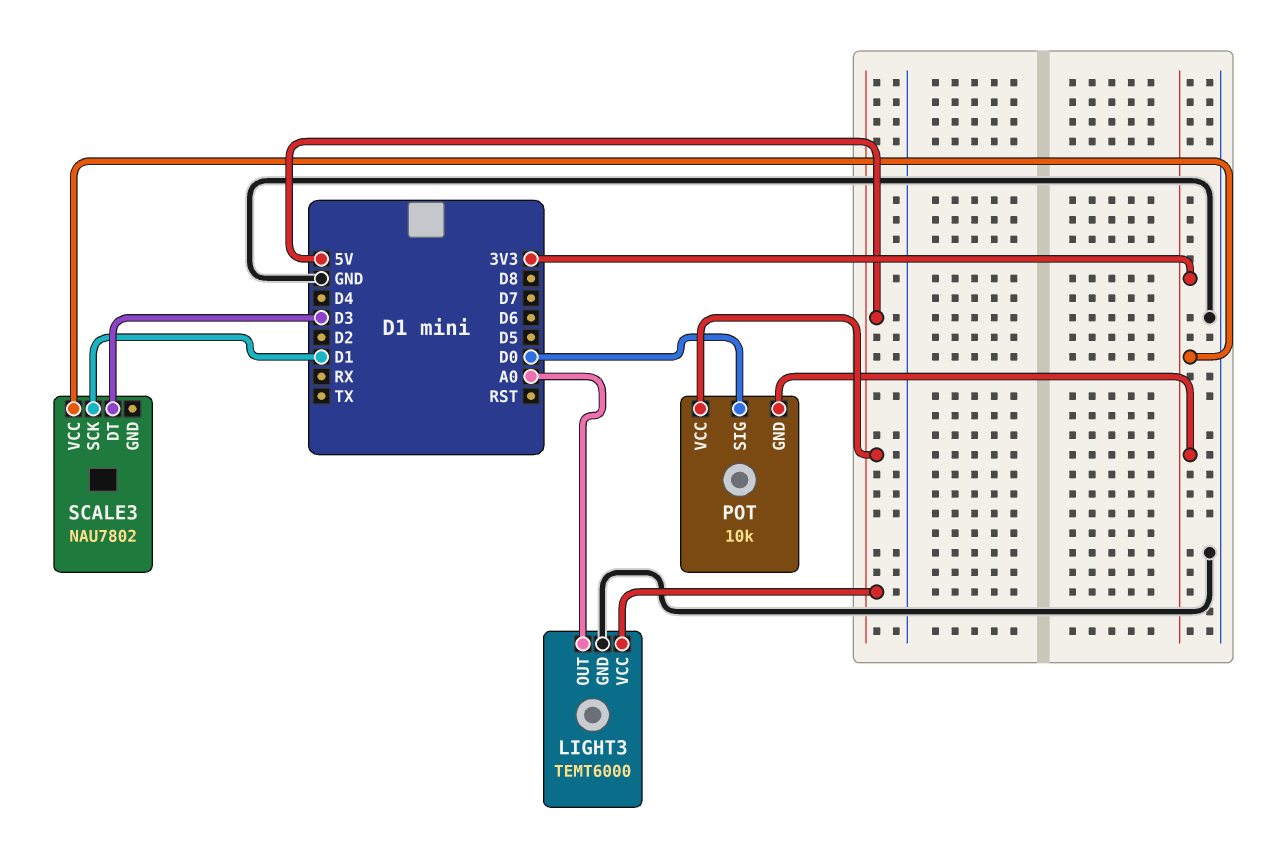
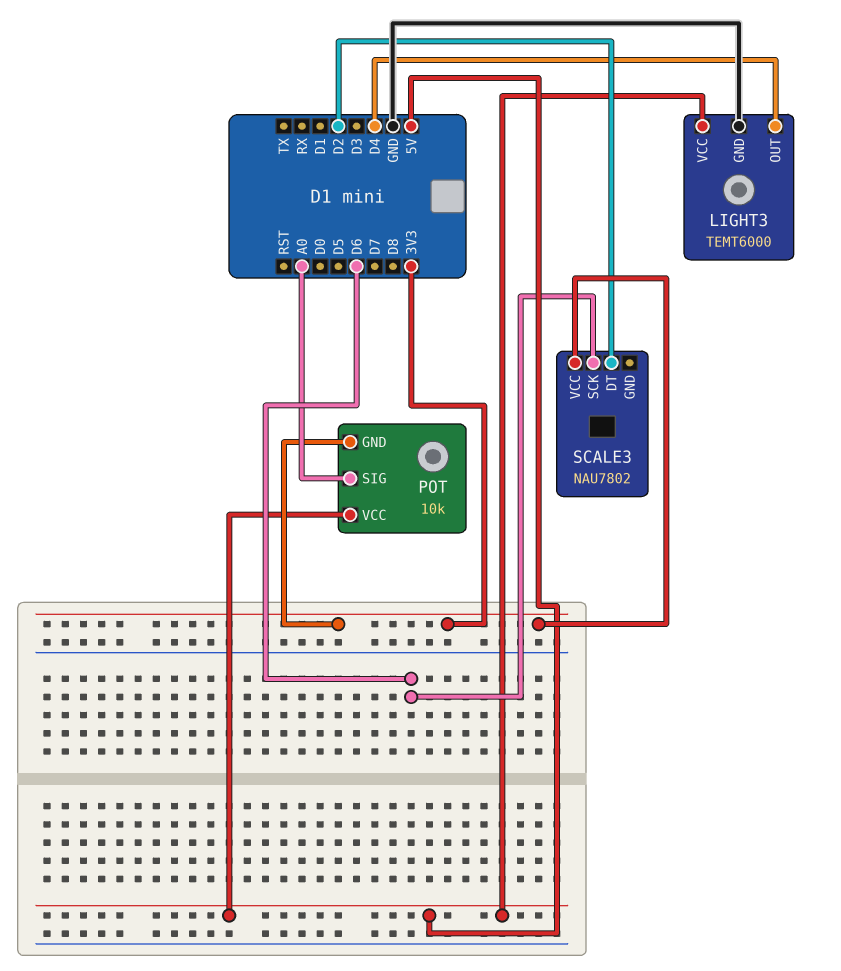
LIGHT3 pin OUT: A0 -> D4
POT pin SIG: D0 -> A0
SCALE3 pin DT: D3 -> D2
SCALE3 pin SCK: D1 -> D6

